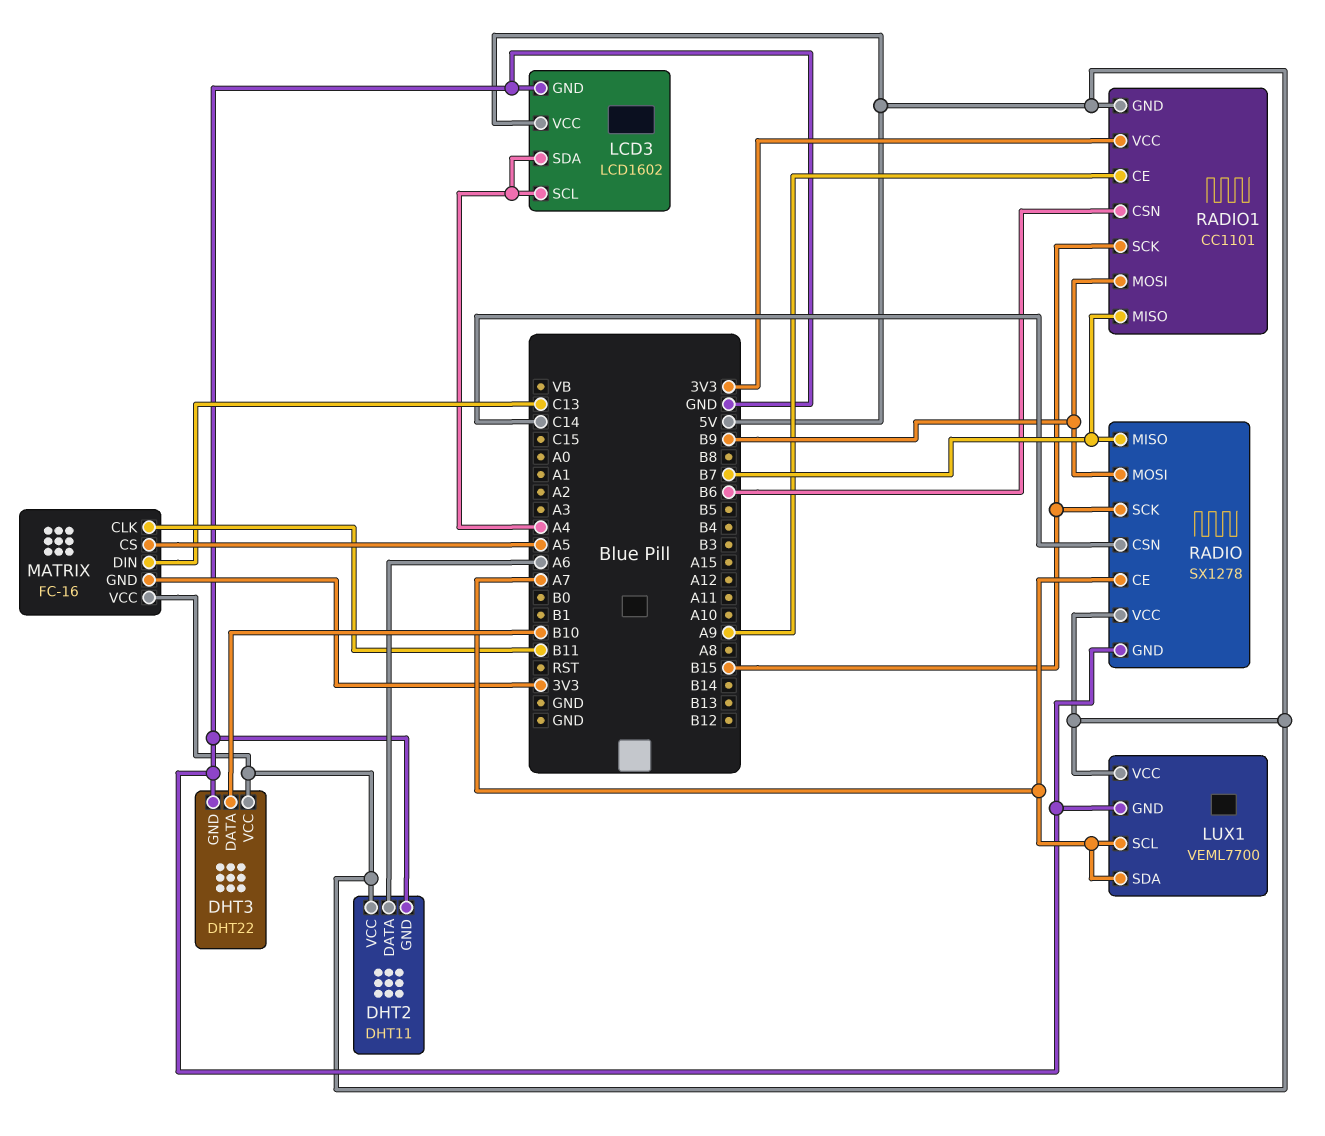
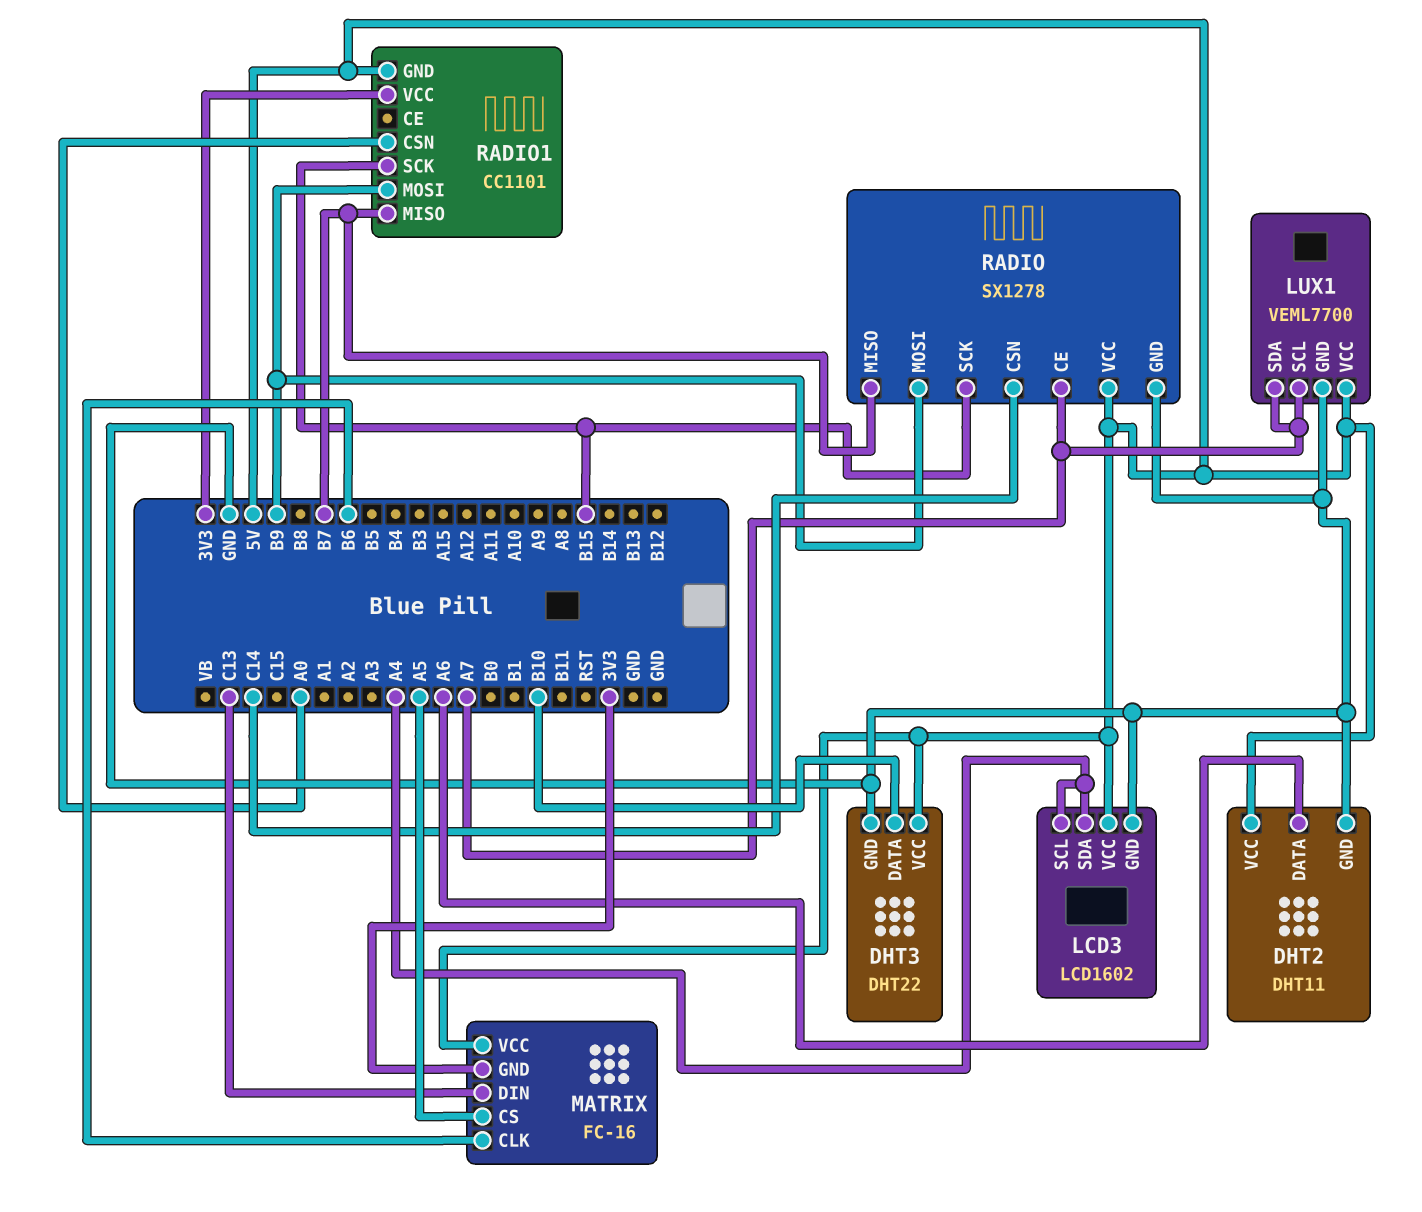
MATRIX pin CLK: B11 -> B6
RADIO1 pin CE: A9 -> none
RADIO1 pin CSN: B6 -> A0

